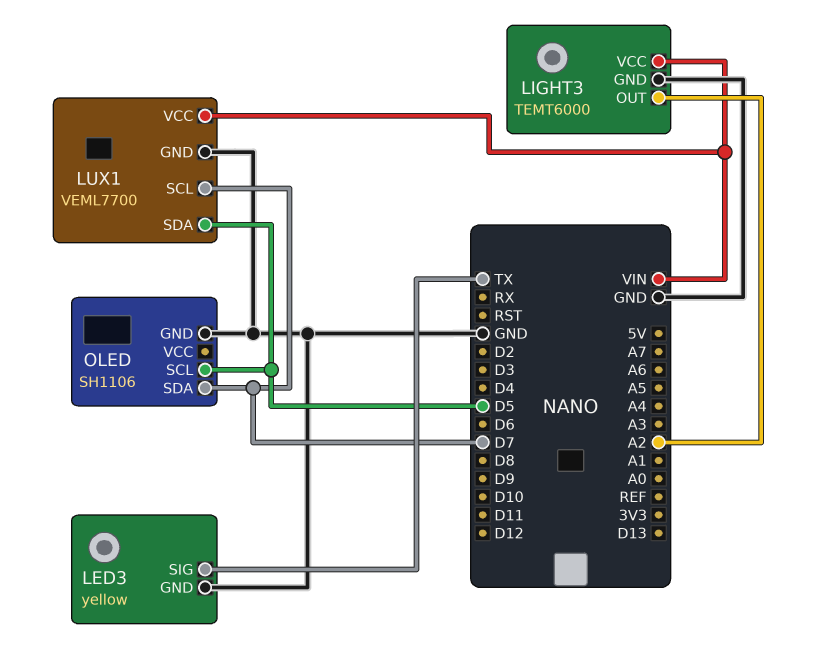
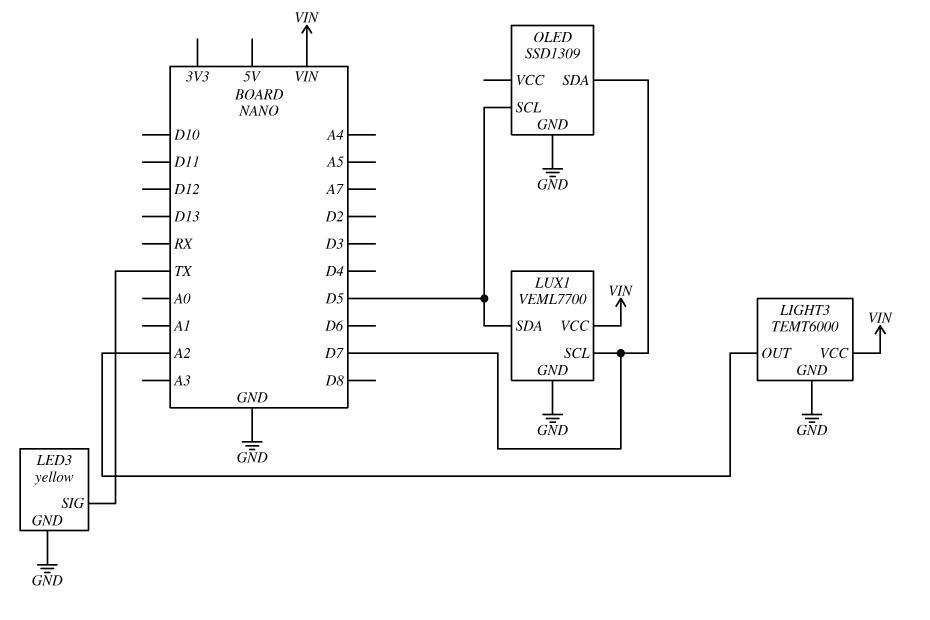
OLED: SH1106 -> SSD1309

